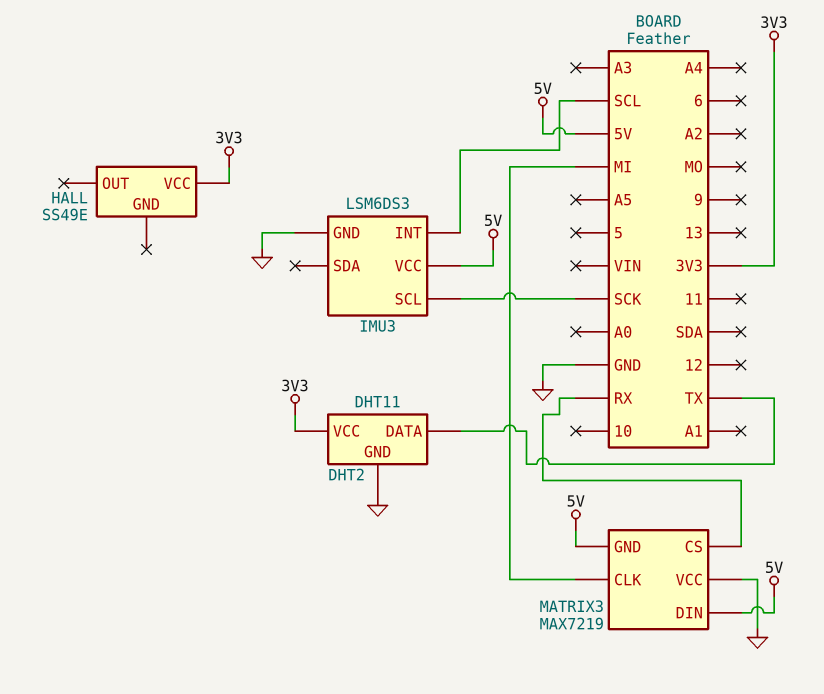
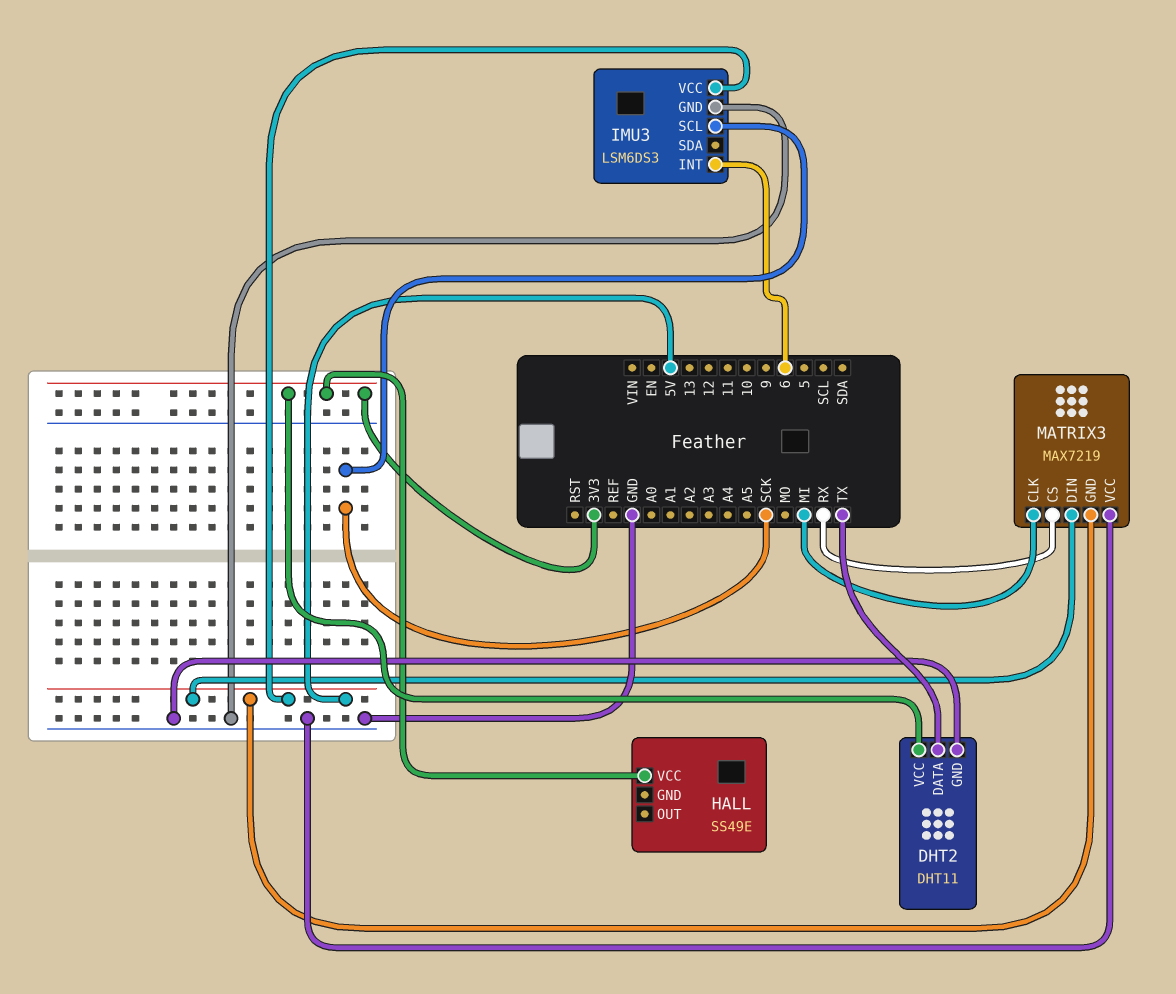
IMU3 pin INT: SCL -> 6

